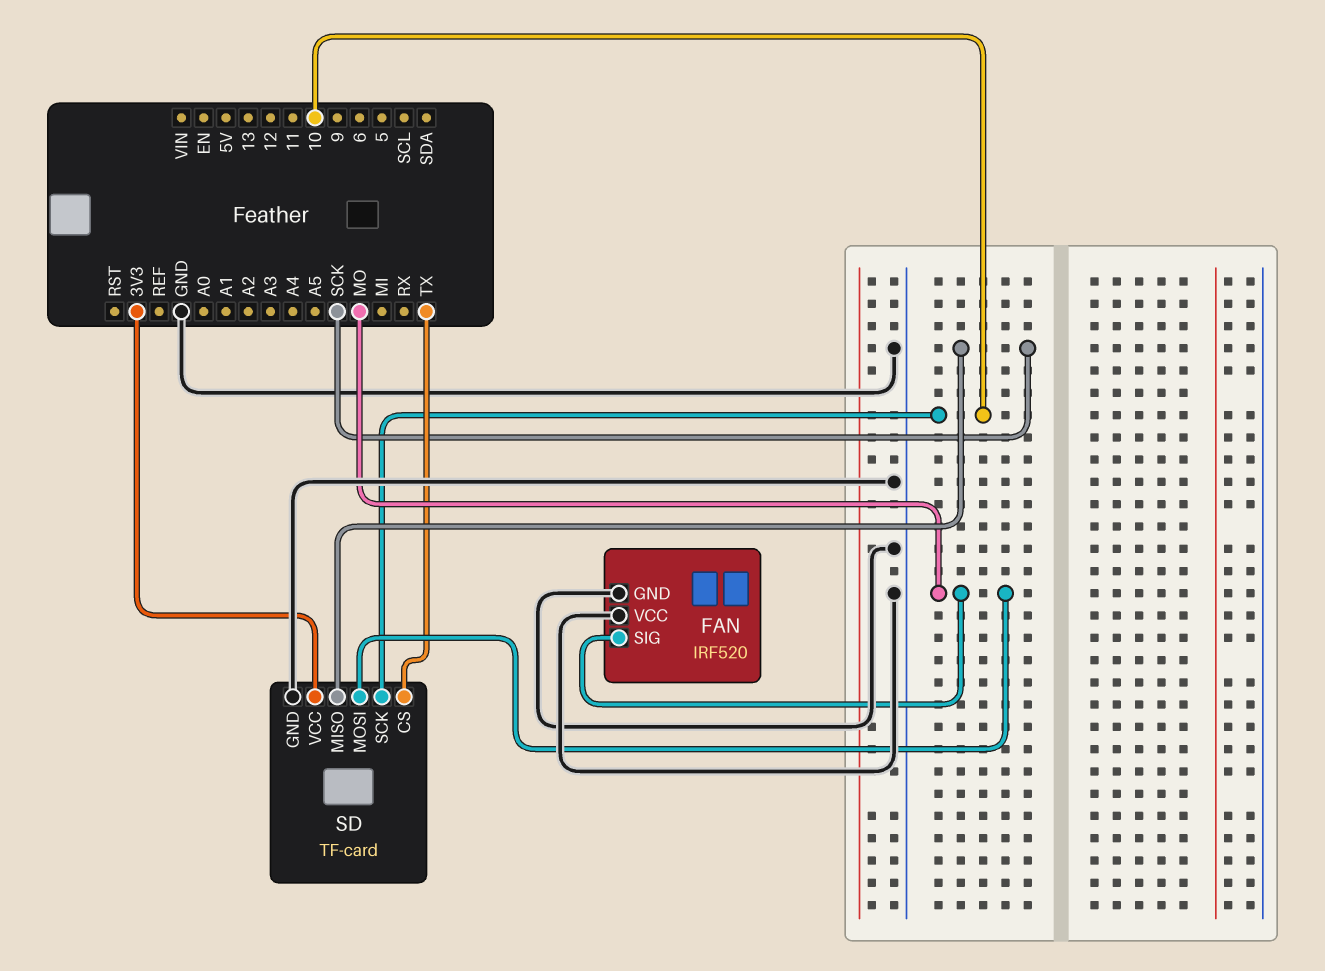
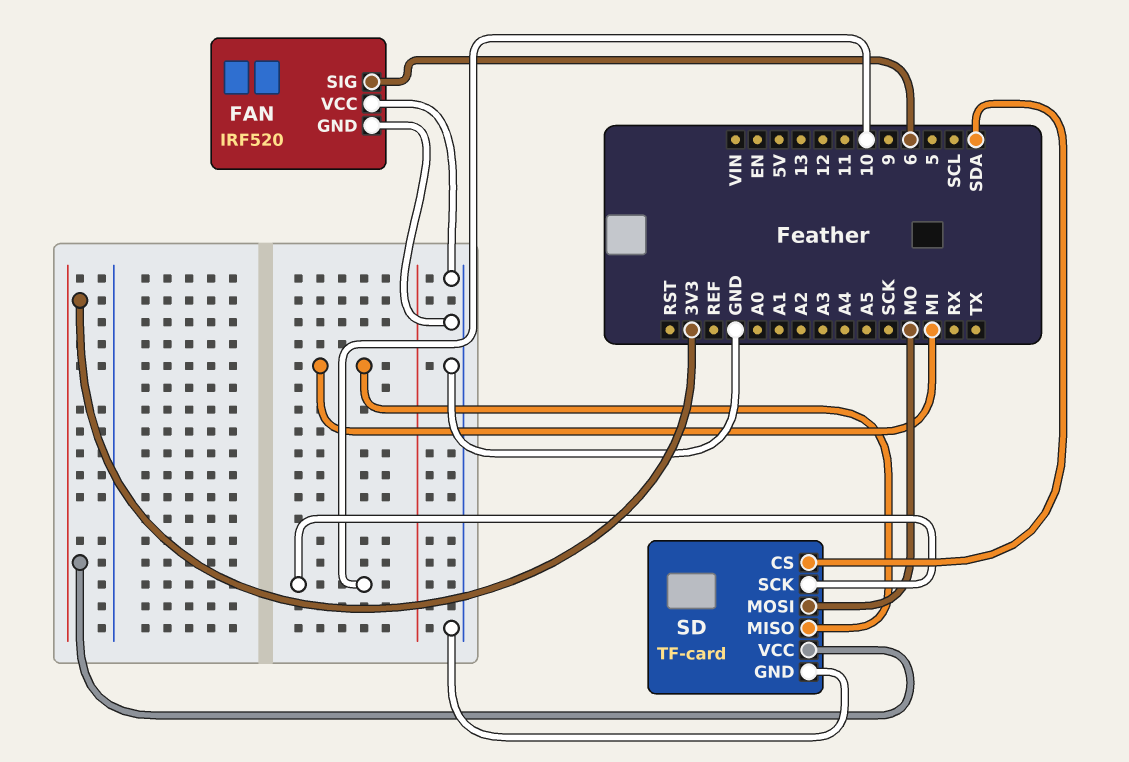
FAN pin SIG: MO -> 6
SD pin CS: TX -> SDA
SD pin MISO: SCK -> MI

